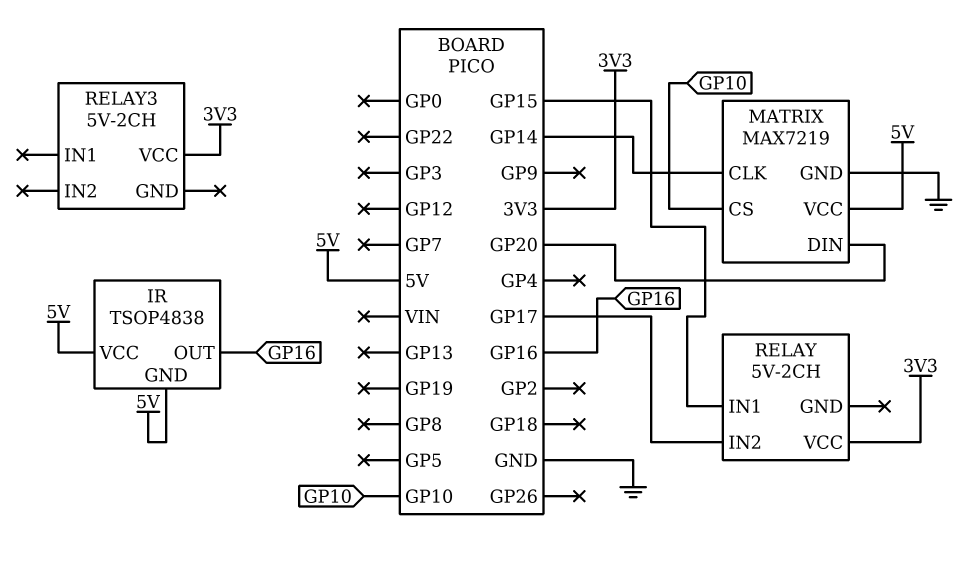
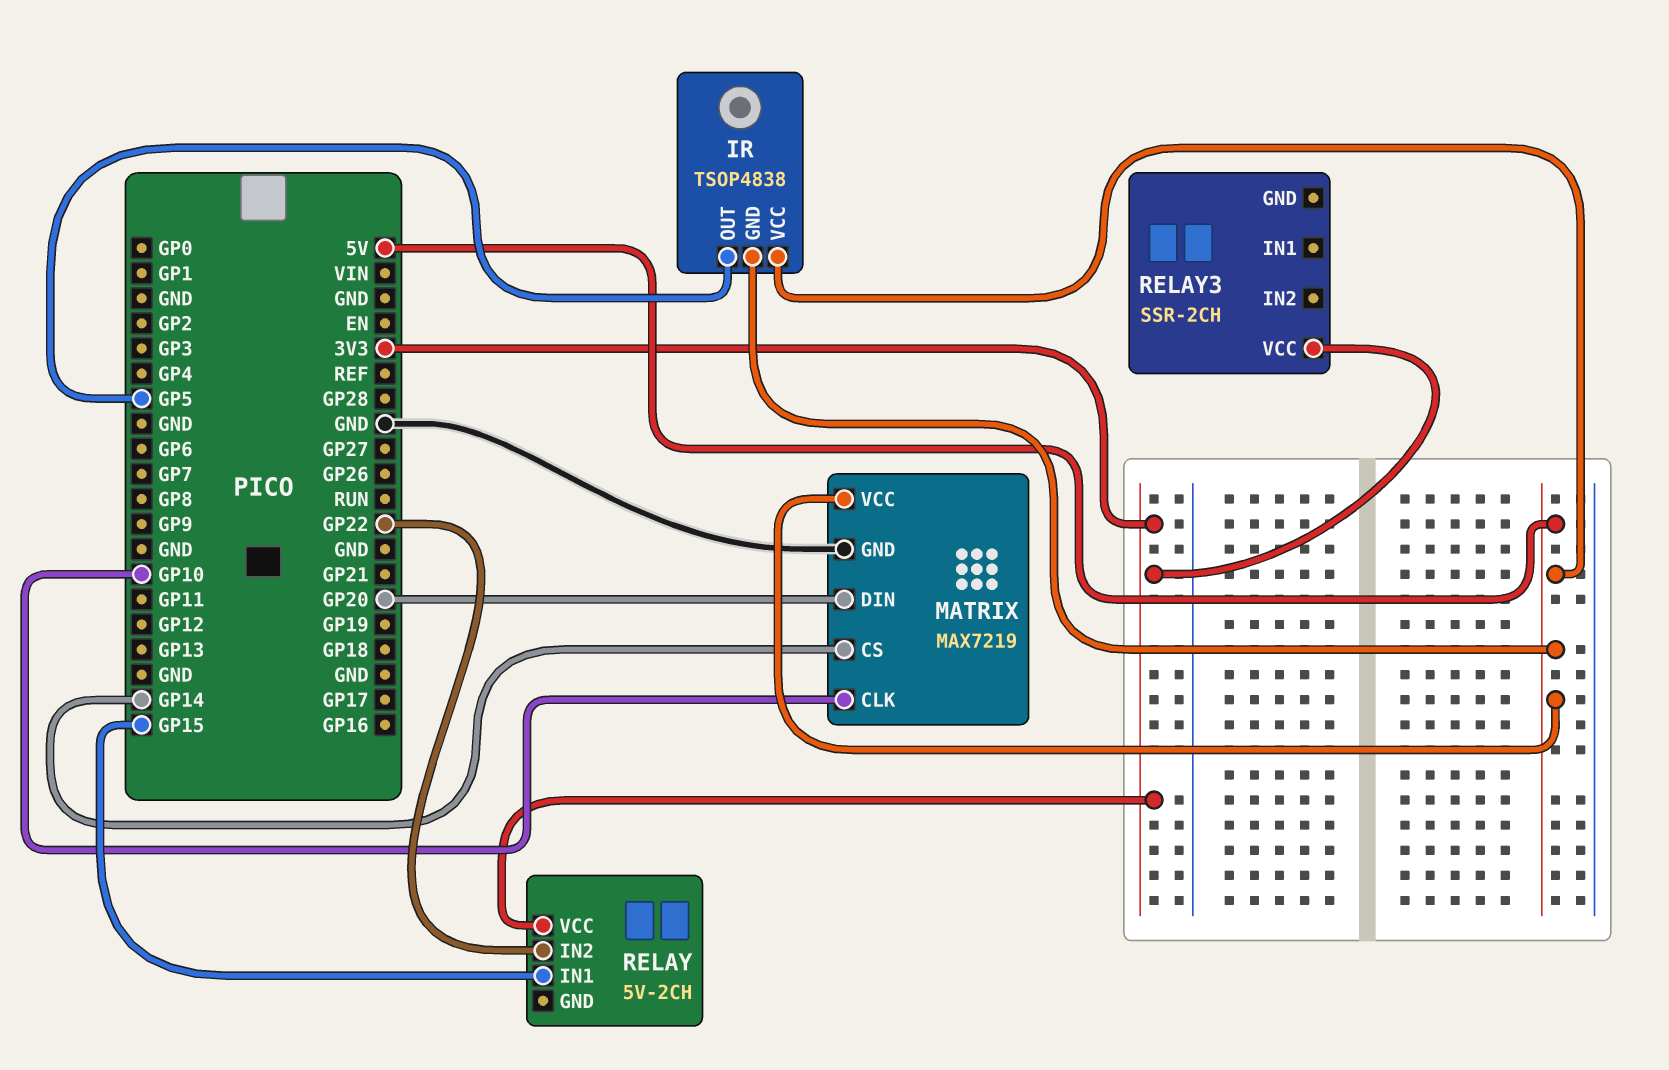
IR pin OUT: GP16 -> GP5
MATRIX pin CLK: GP14 -> GP10
MATRIX pin CS: GP10 -> GP14
RELAY pin IN2: GP17 -> GP22
RELAY3: 5V-2CH -> SSR-2CH

